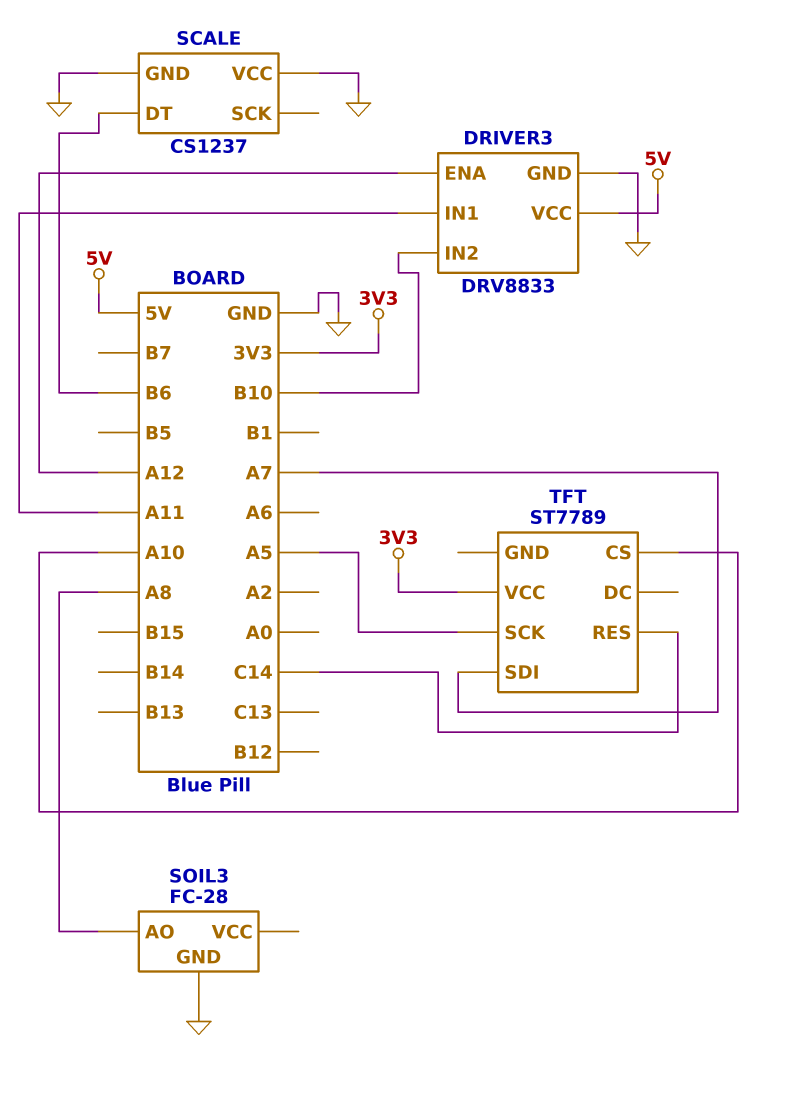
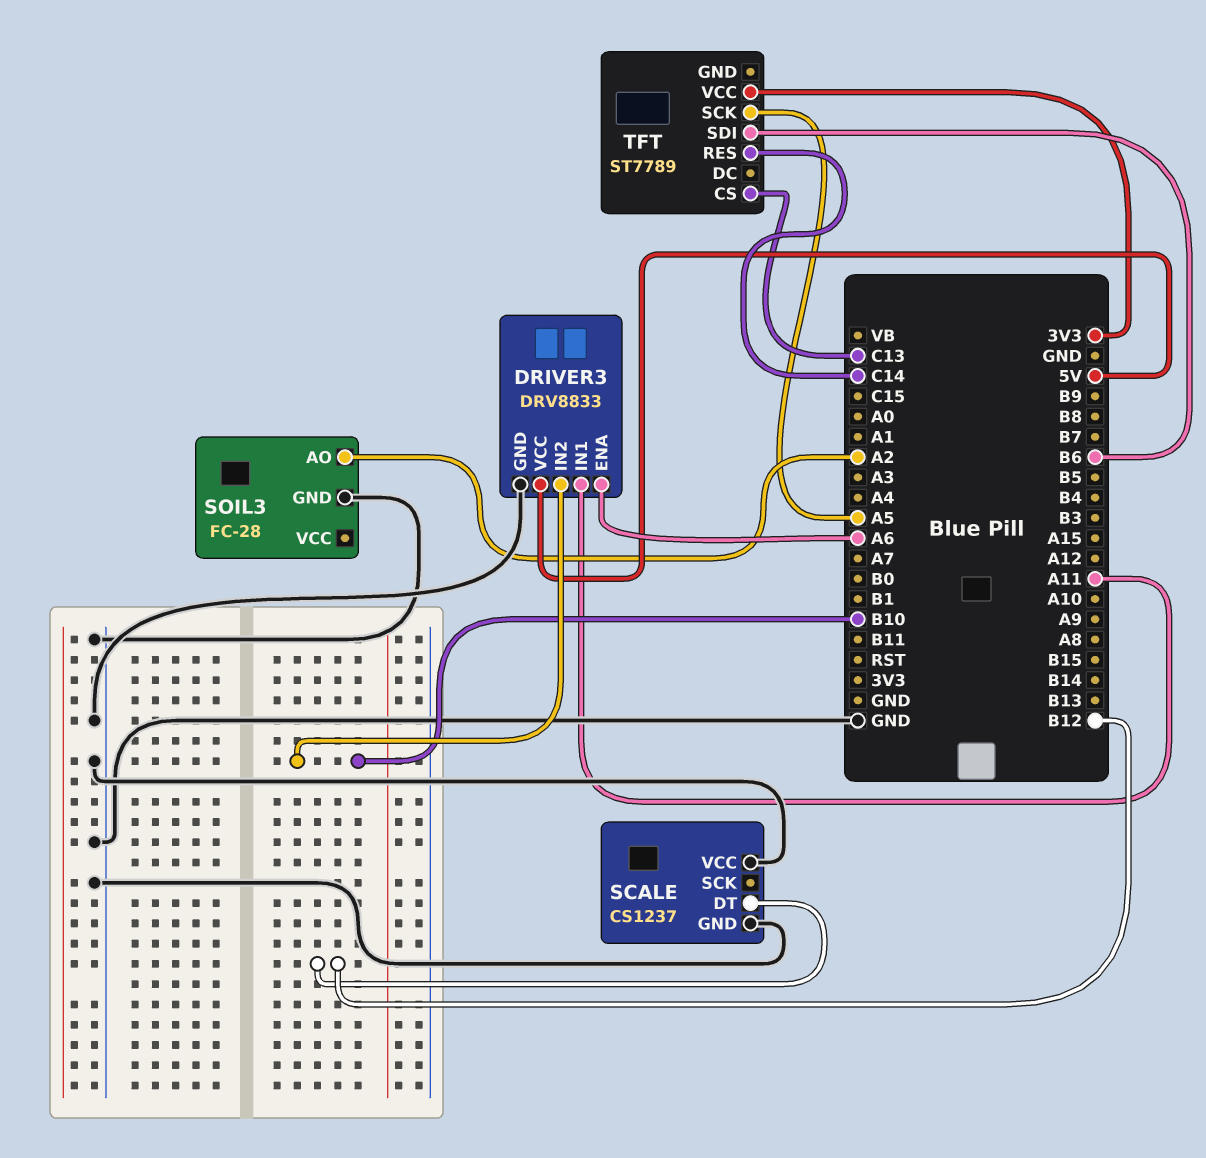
DRIVER3 pin ENA: A12 -> A6
SCALE pin DT: B6 -> B12
SOIL3 pin AO: A8 -> A2
TFT pin CS: A10 -> C13
TFT pin SDI: A7 -> B6

